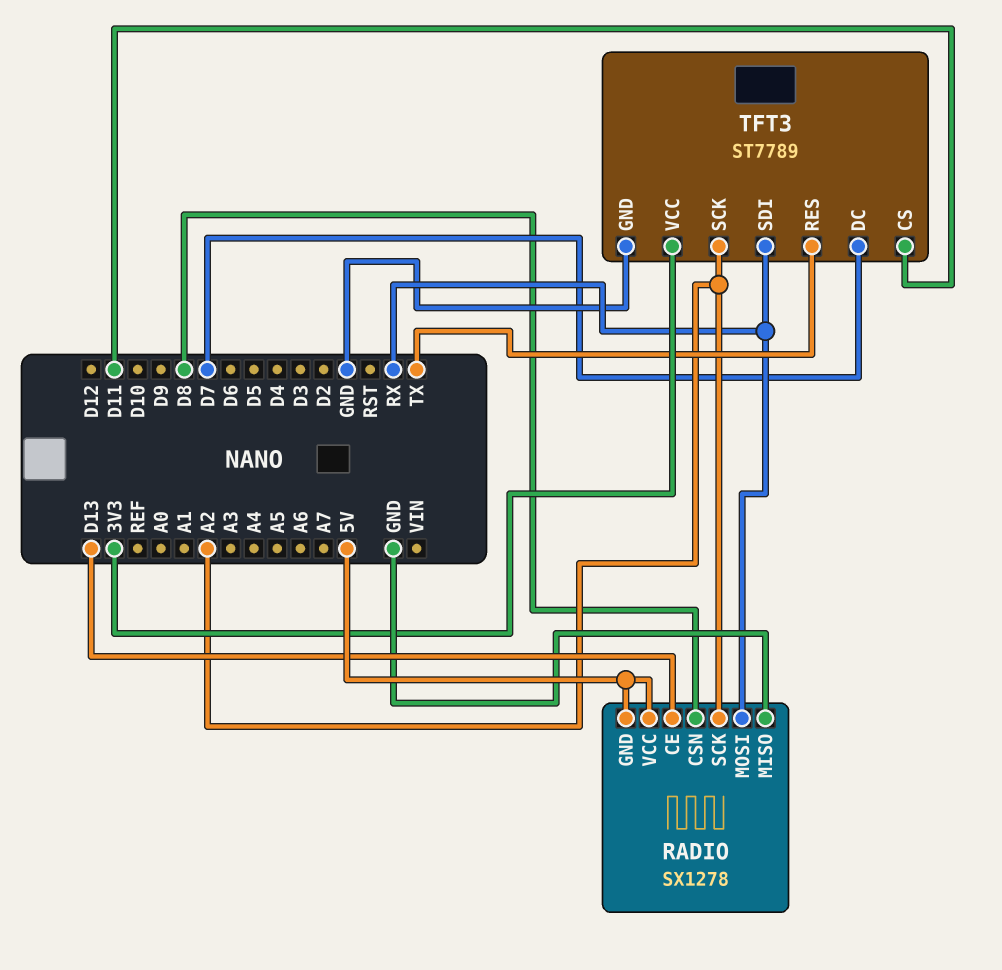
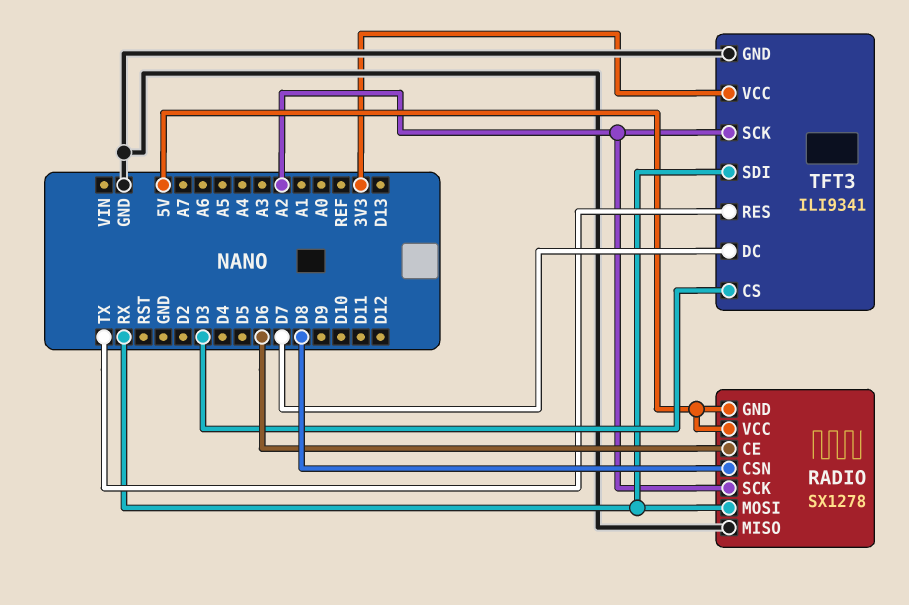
RADIO pin CE: D13 -> D6
TFT3: ST7789 -> ILI9341
TFT3 pin CS: D11 -> D3

